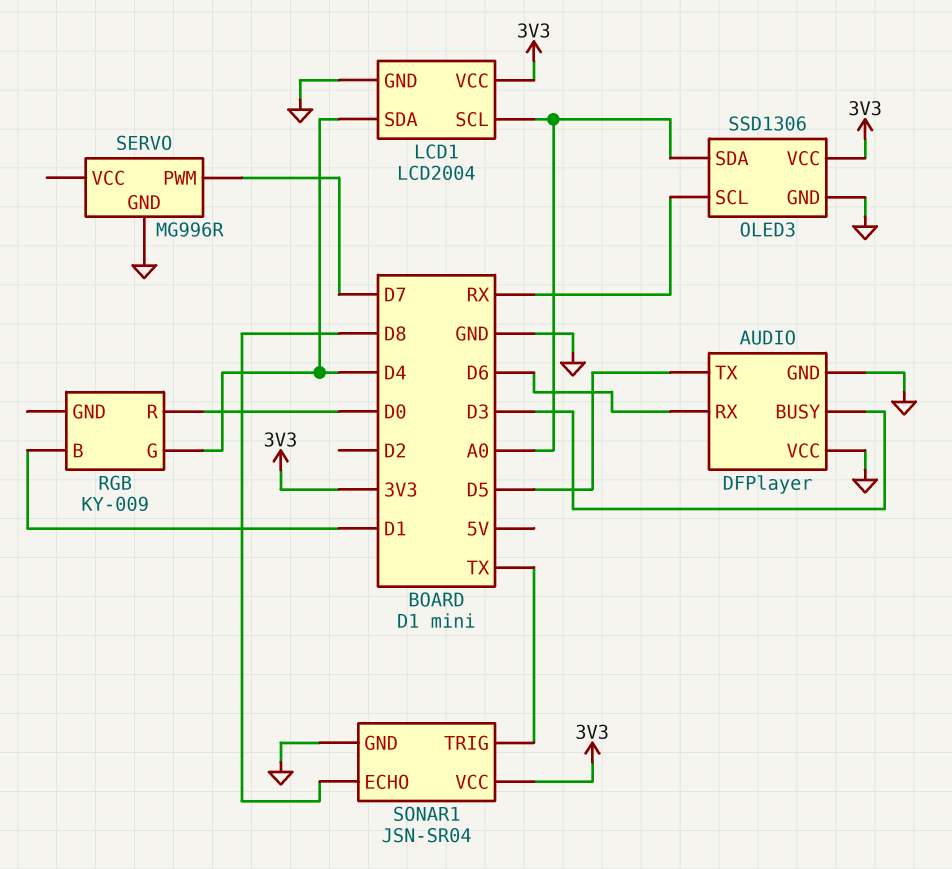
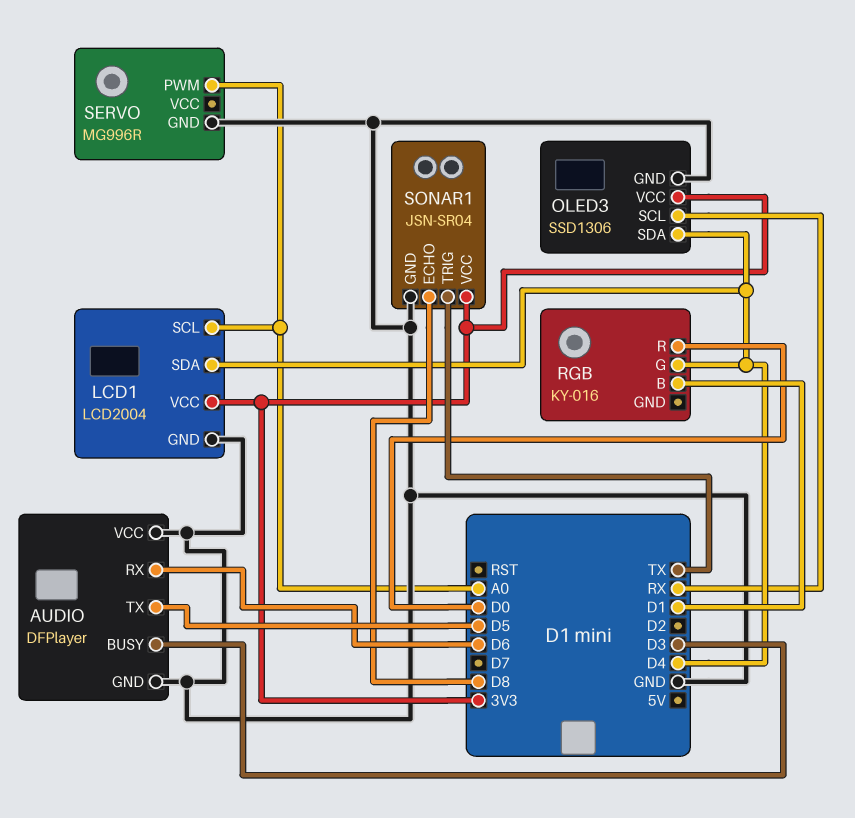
OLED3 pin SDA: A0 -> D4
RGB: KY-009 -> KY-016
SERVO pin PWM: D7 -> A0

